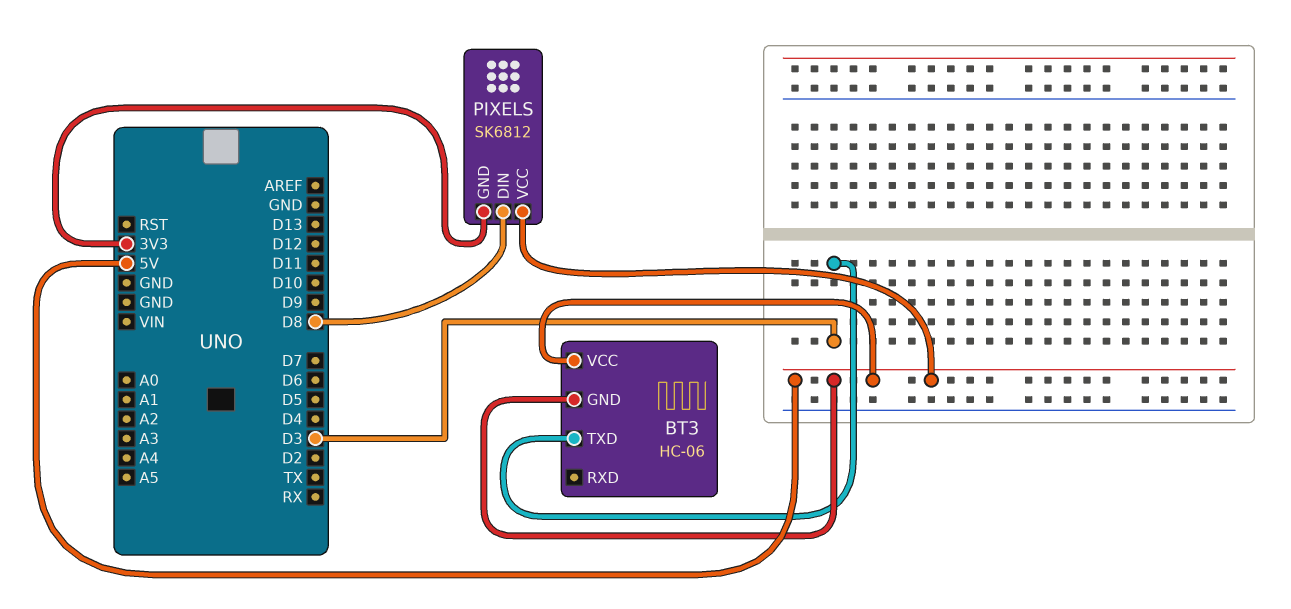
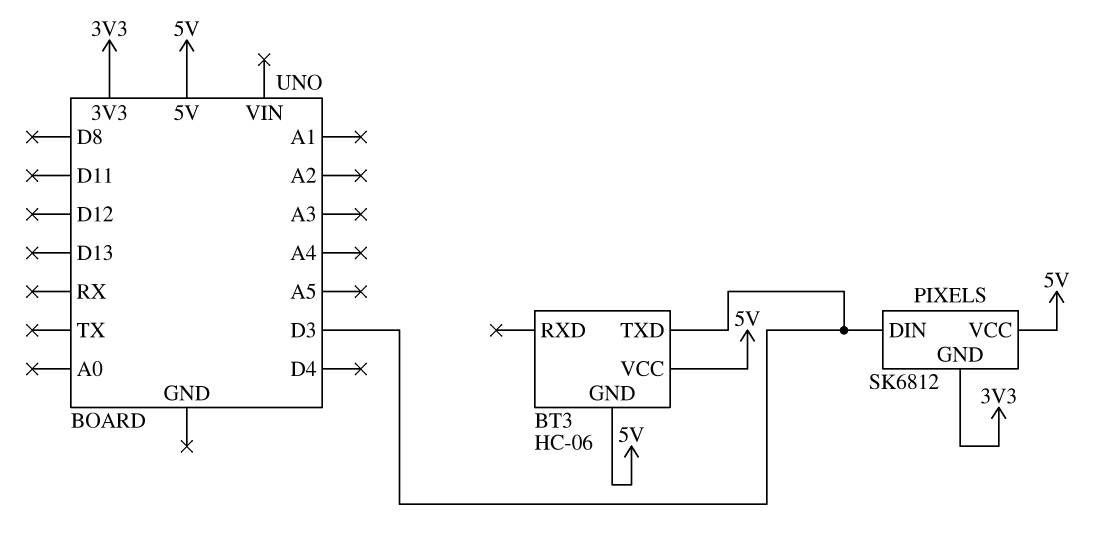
PIXELS pin DIN: D8 -> D3

